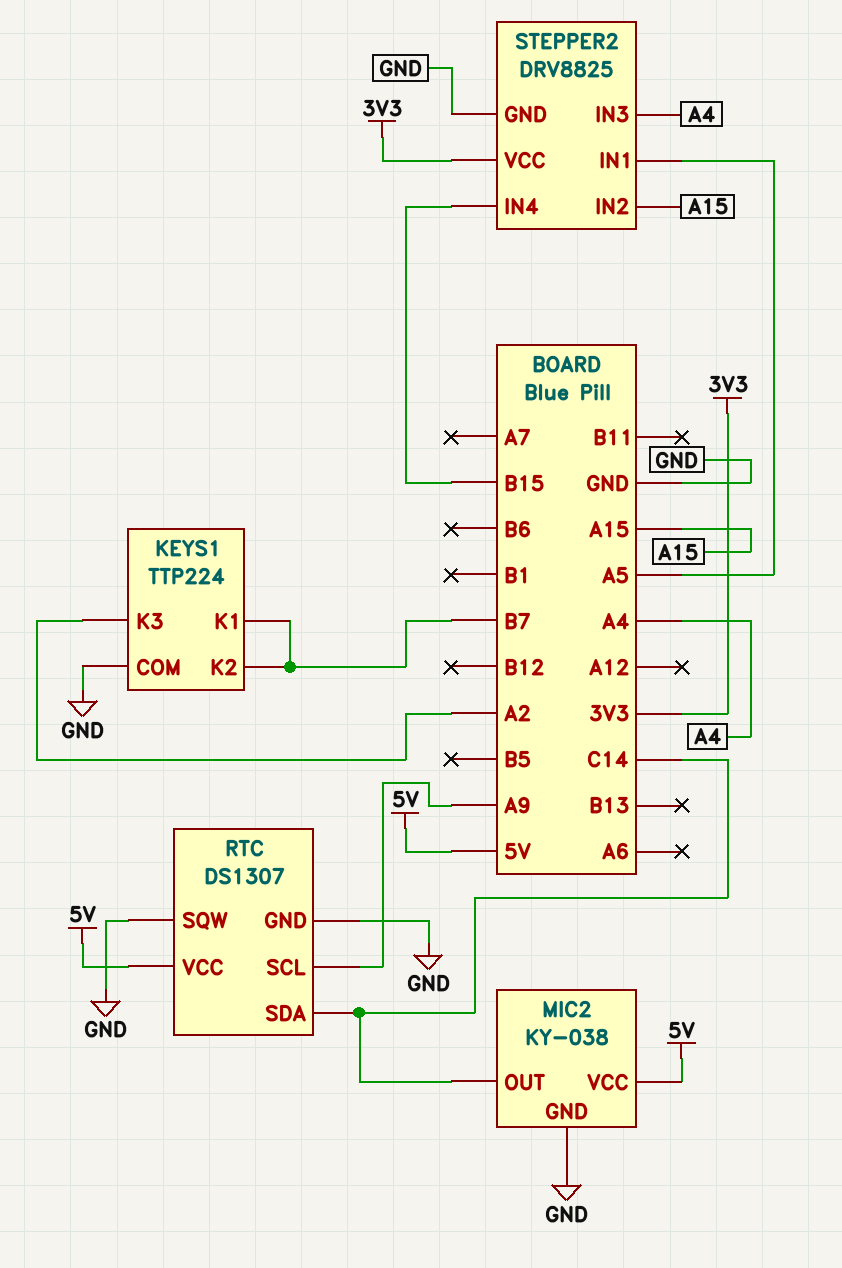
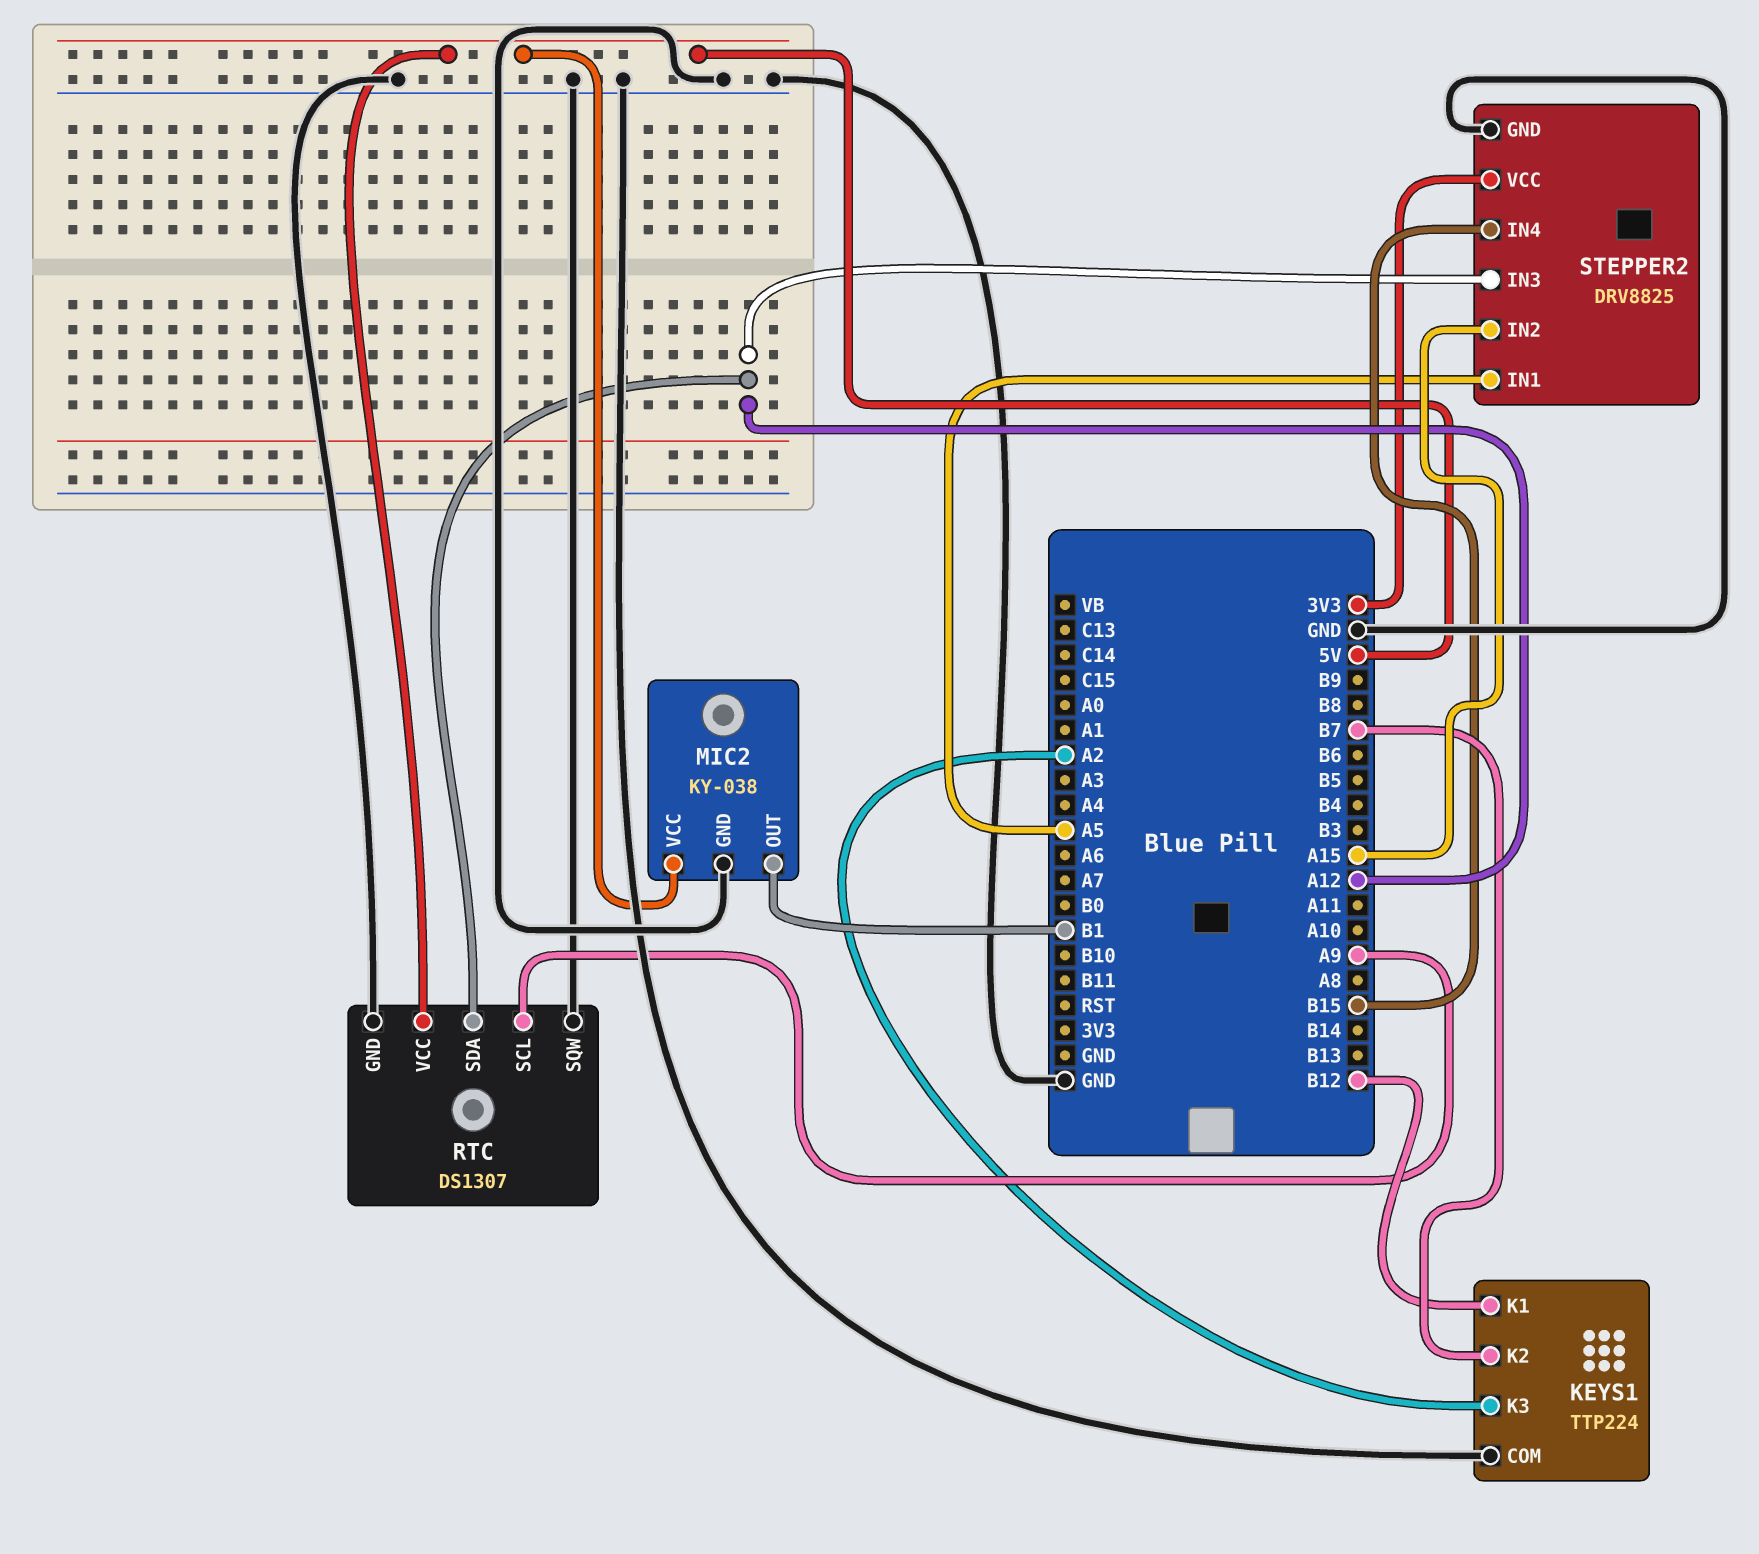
KEYS1 pin K1: B7 -> B12
MIC2 pin OUT: C14 -> B1
RTC pin SDA: C14 -> A12
STEPPER2 pin IN3: A4 -> A12

